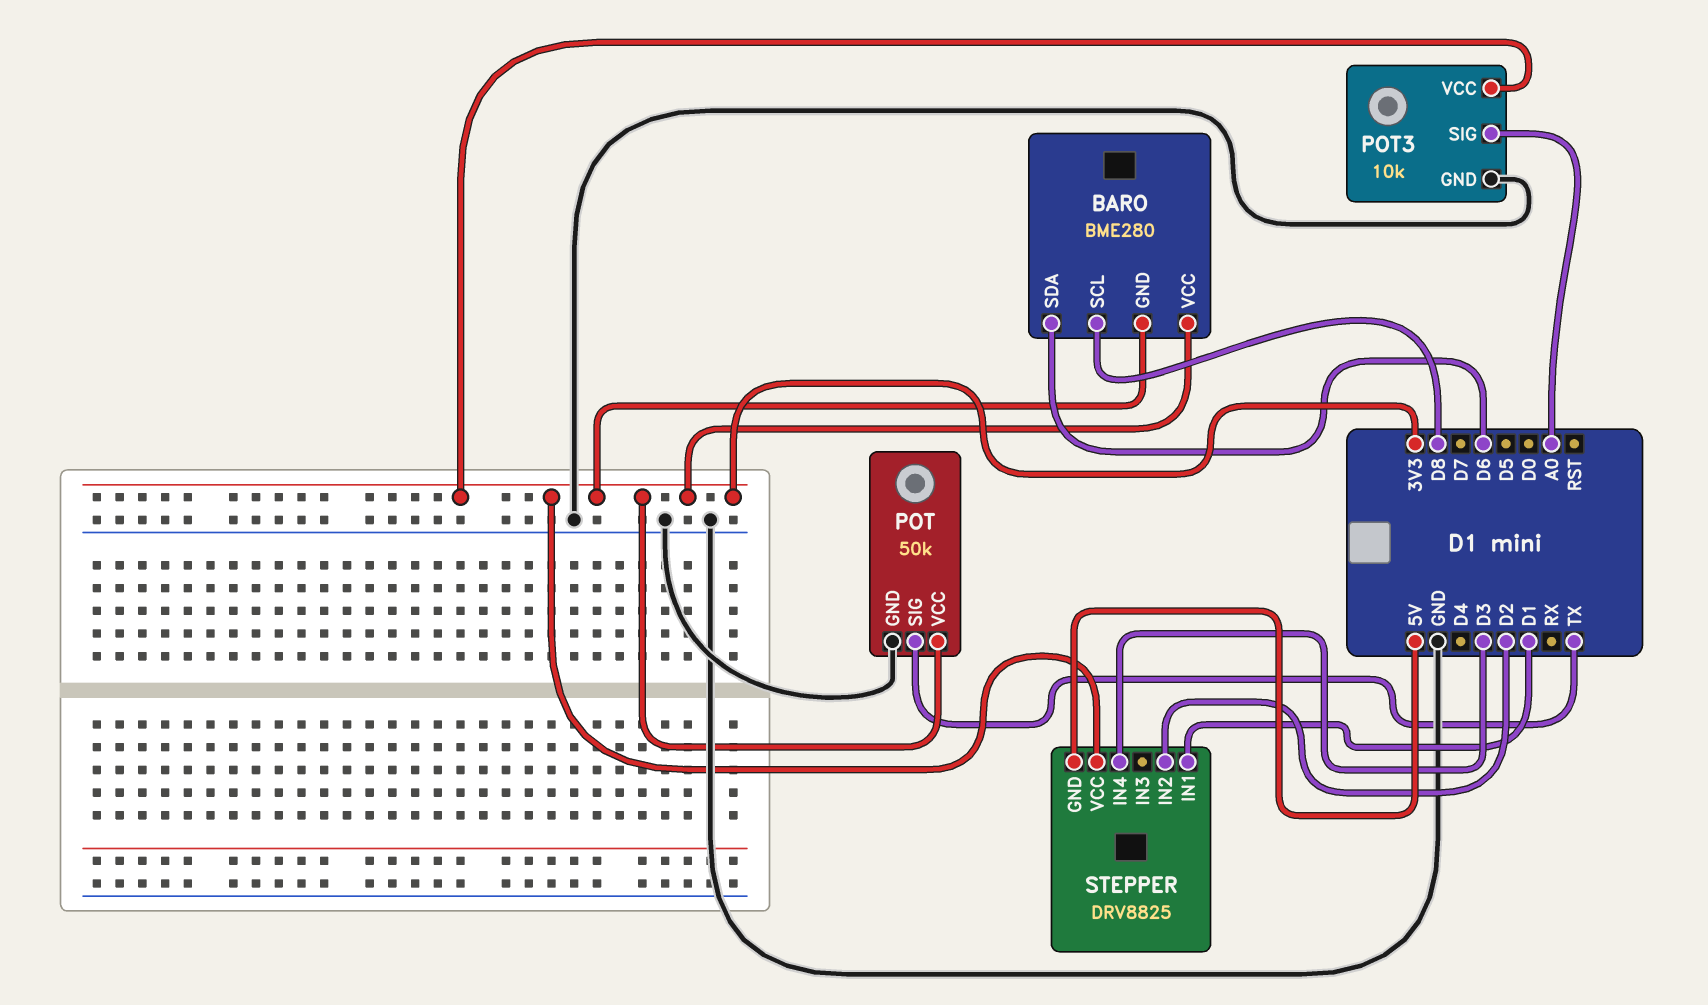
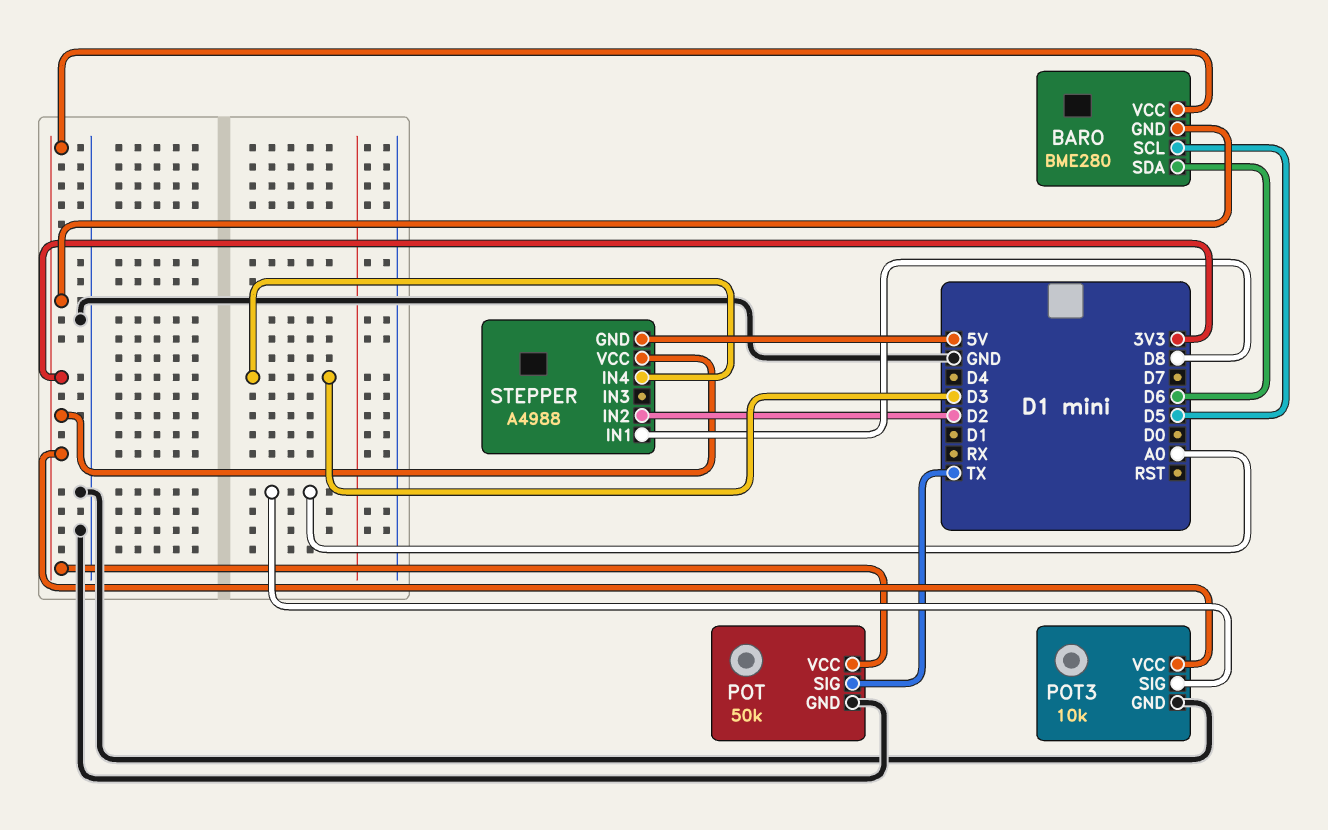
BARO pin SCL: D8 -> D5
STEPPER: DRV8825 -> A4988
STEPPER pin IN1: D1 -> D8

